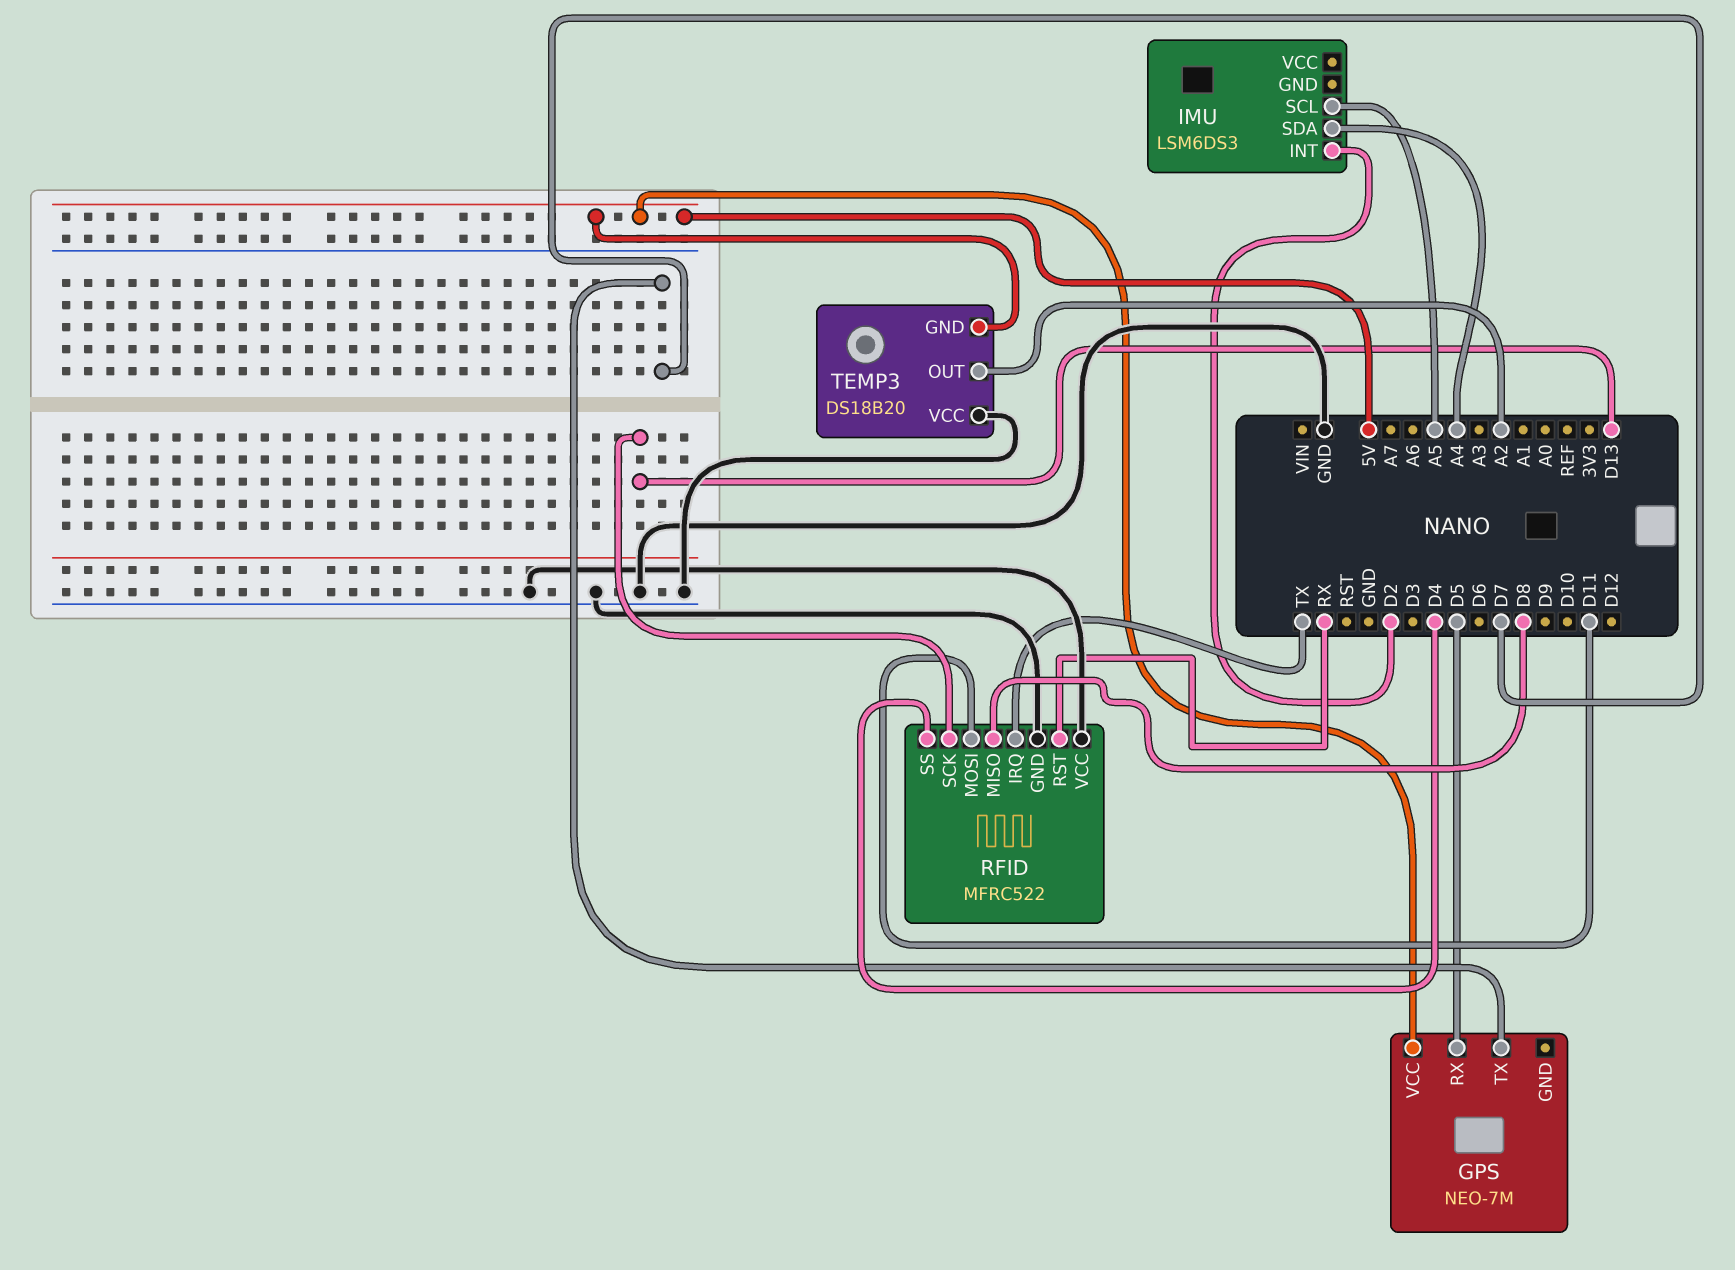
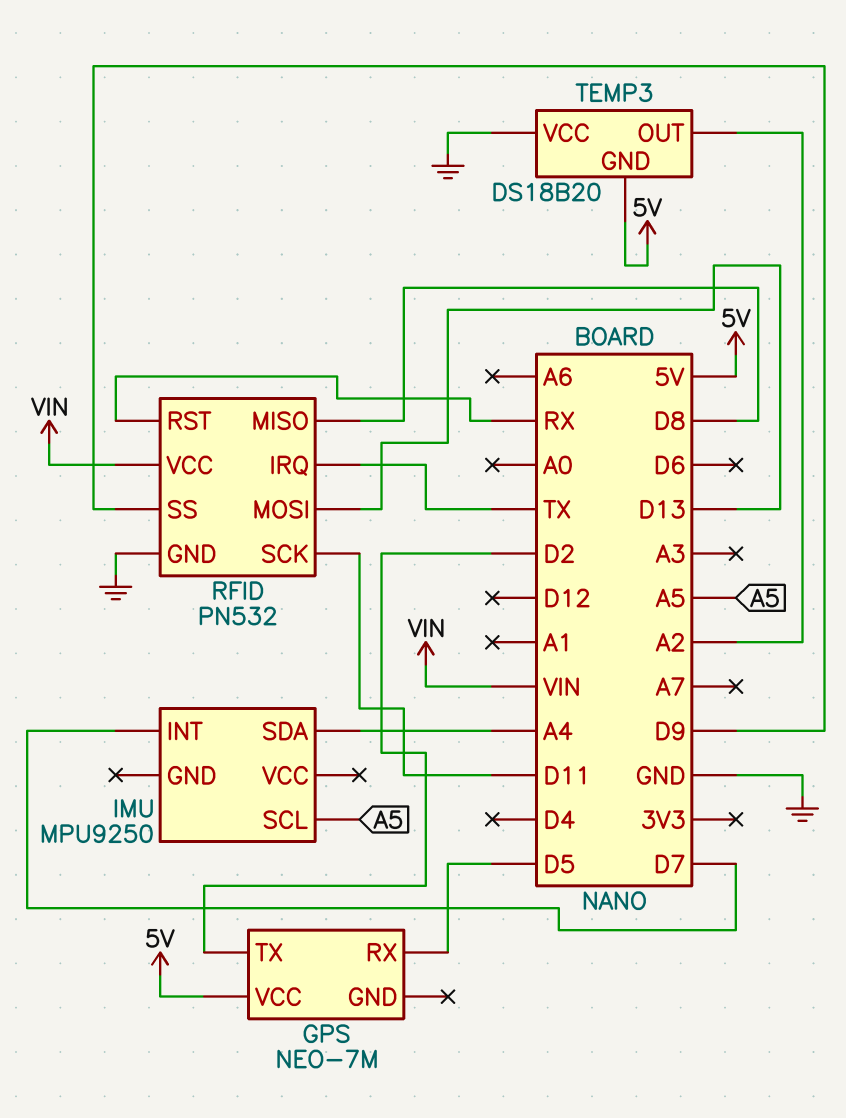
GPS pin TX: D7 -> D2
IMU: LSM6DS3 -> MPU9250
IMU pin INT: D2 -> D7
RFID: MFRC522 -> PN532
RFID pin MOSI: D11 -> D13
RFID pin SCK: D13 -> D11
RFID pin SS: D4 -> D9
RFID pin VCC: GND -> VIN

